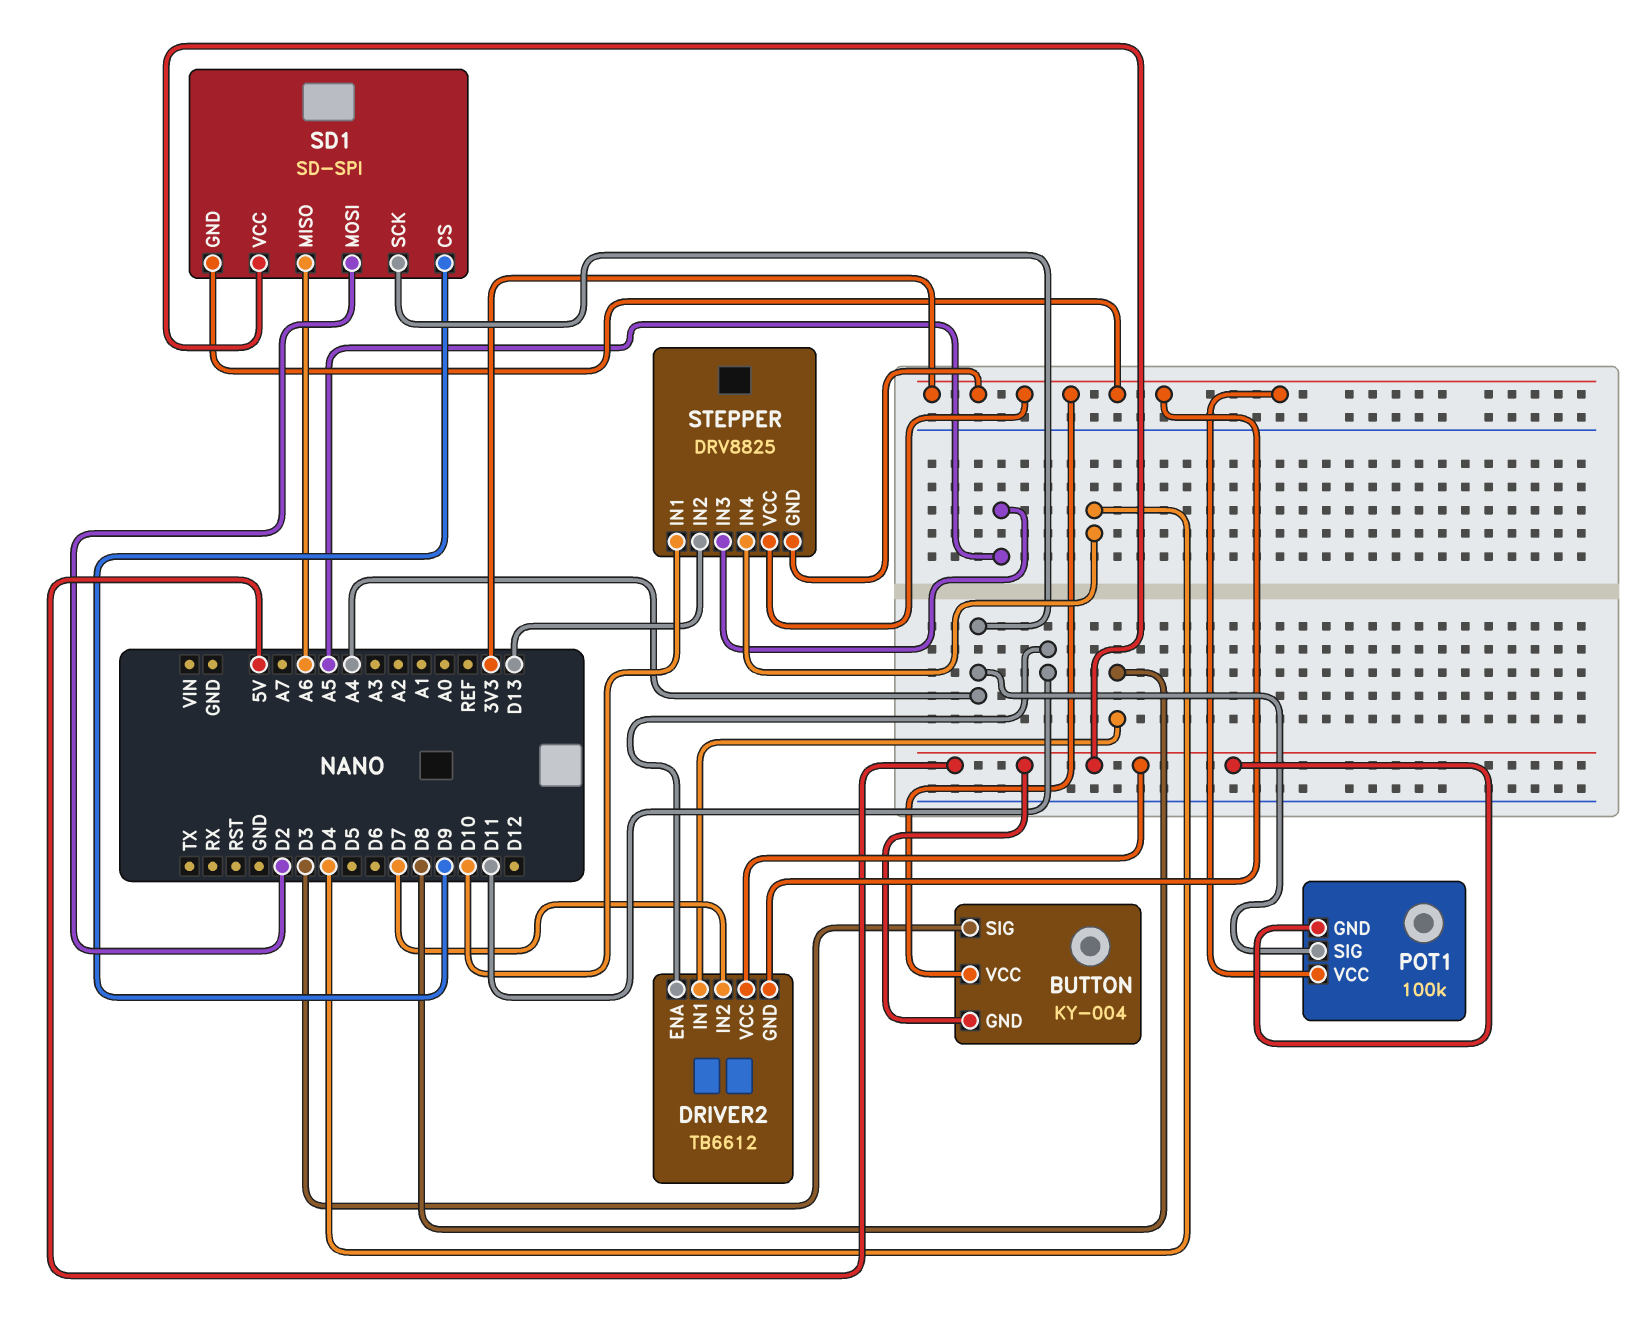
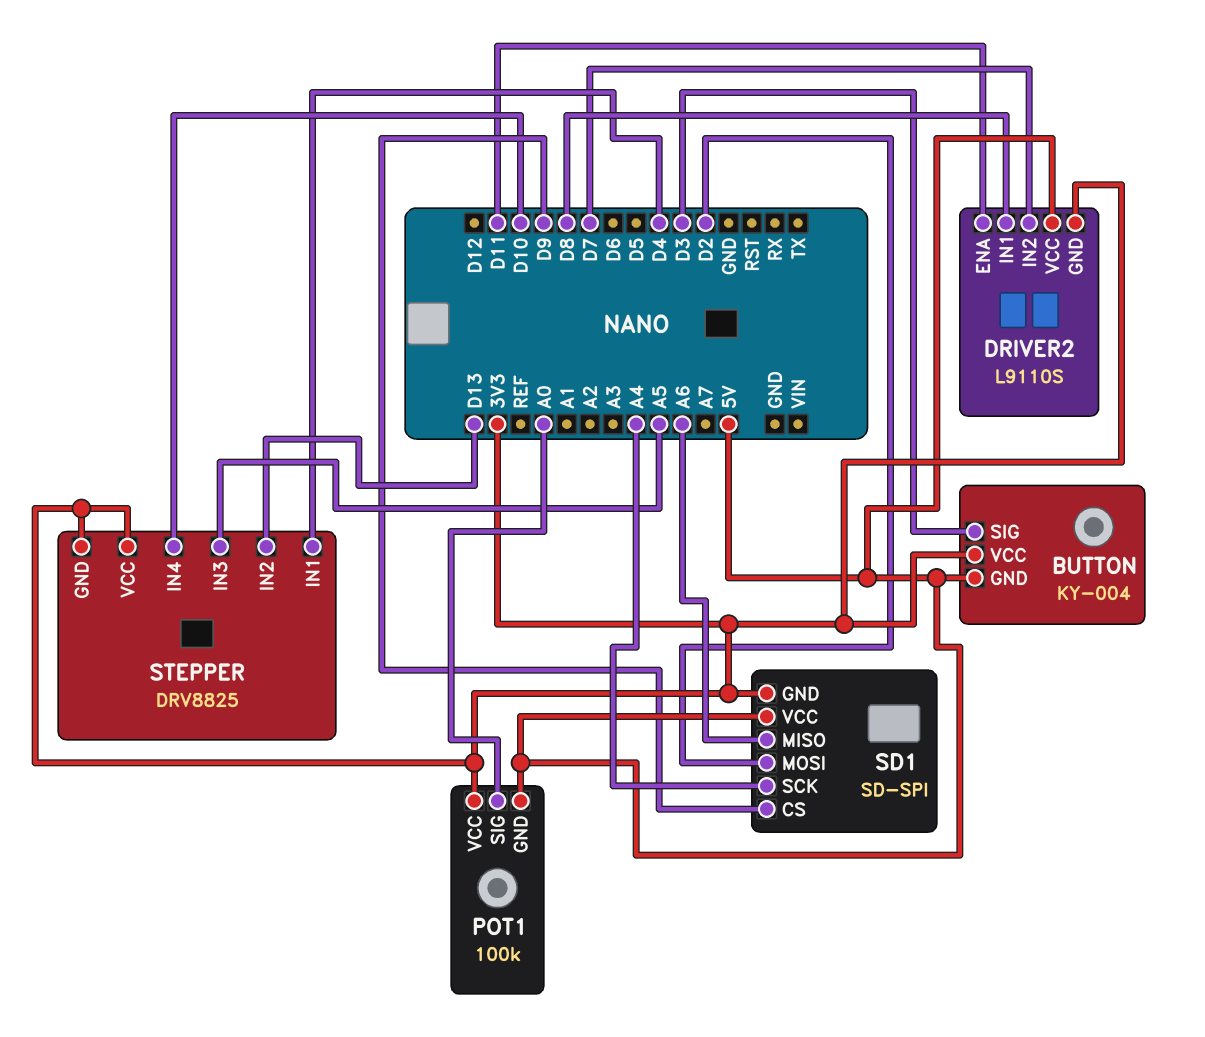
DRIVER2: TB6612 -> L9110S
POT1 pin SIG: A4 -> A0
STEPPER pin IN1: D10 -> D4
STEPPER pin IN4: D4 -> D10

